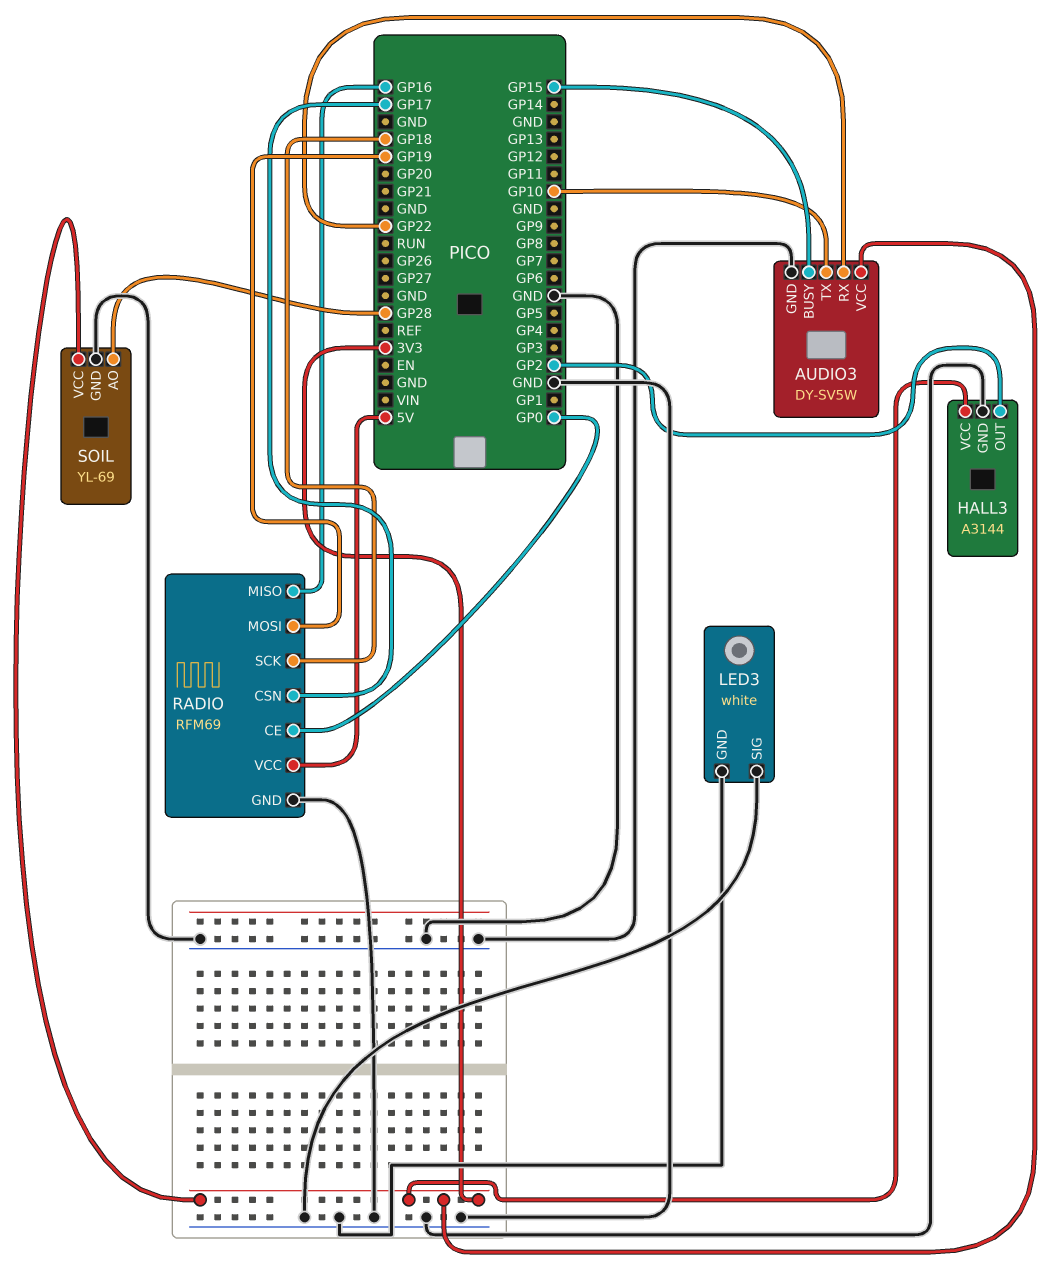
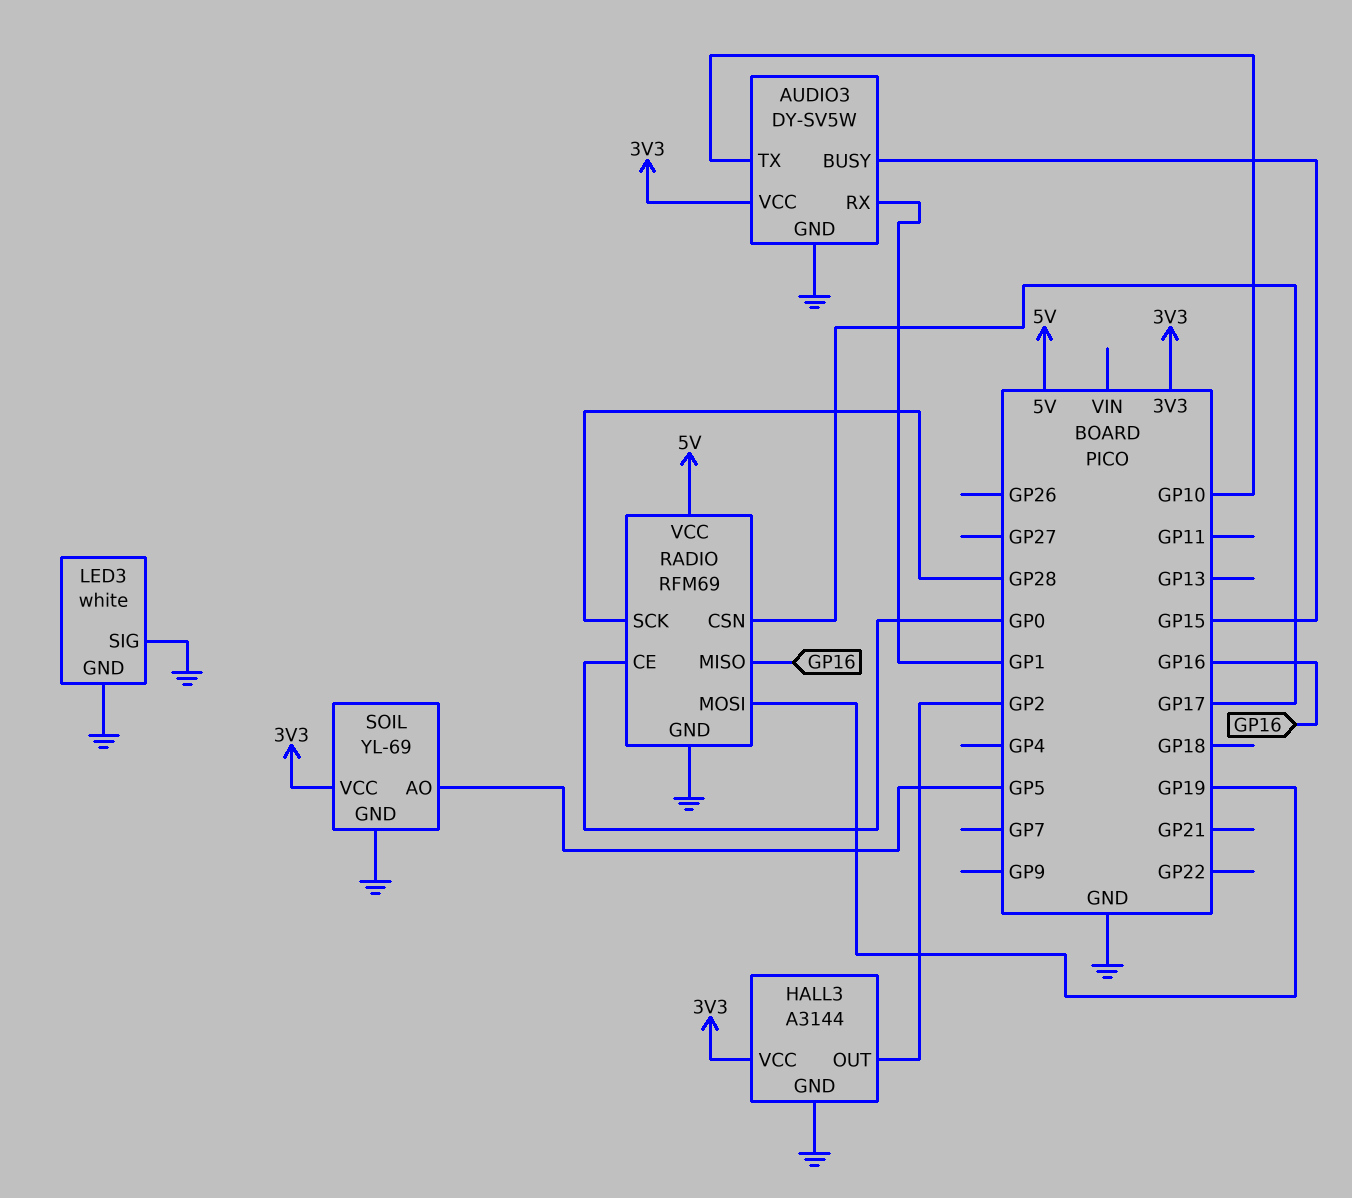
AUDIO3 pin RX: GP22 -> GP1
RADIO pin SCK: GP18 -> GP28
SOIL pin AO: GP28 -> GP5

